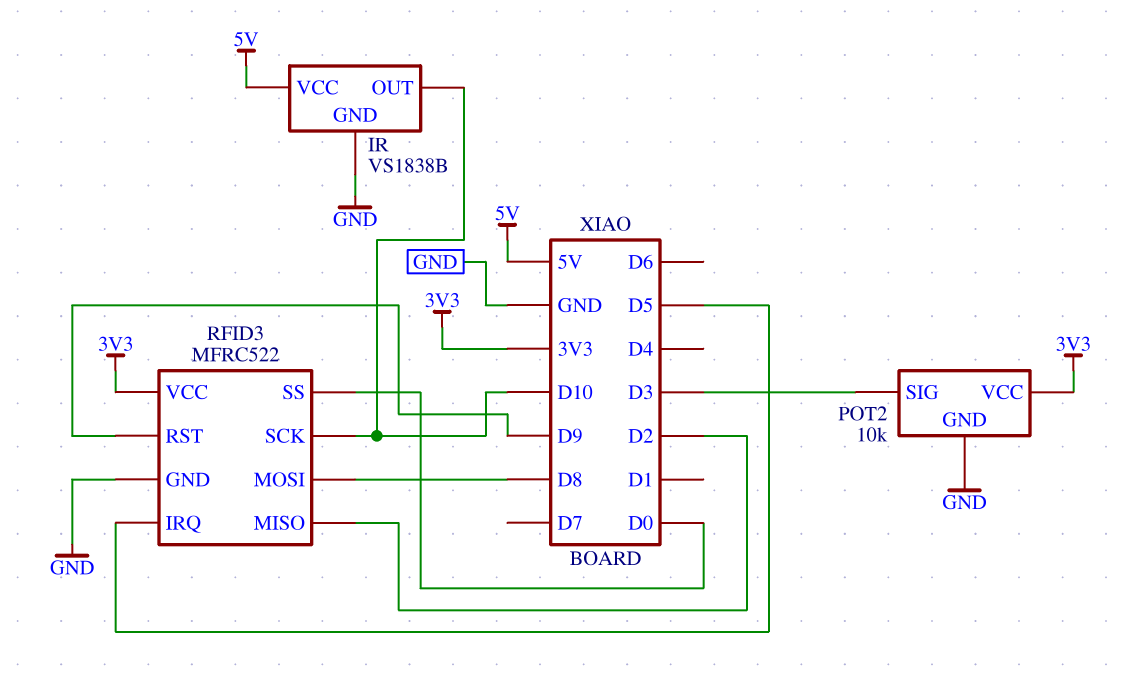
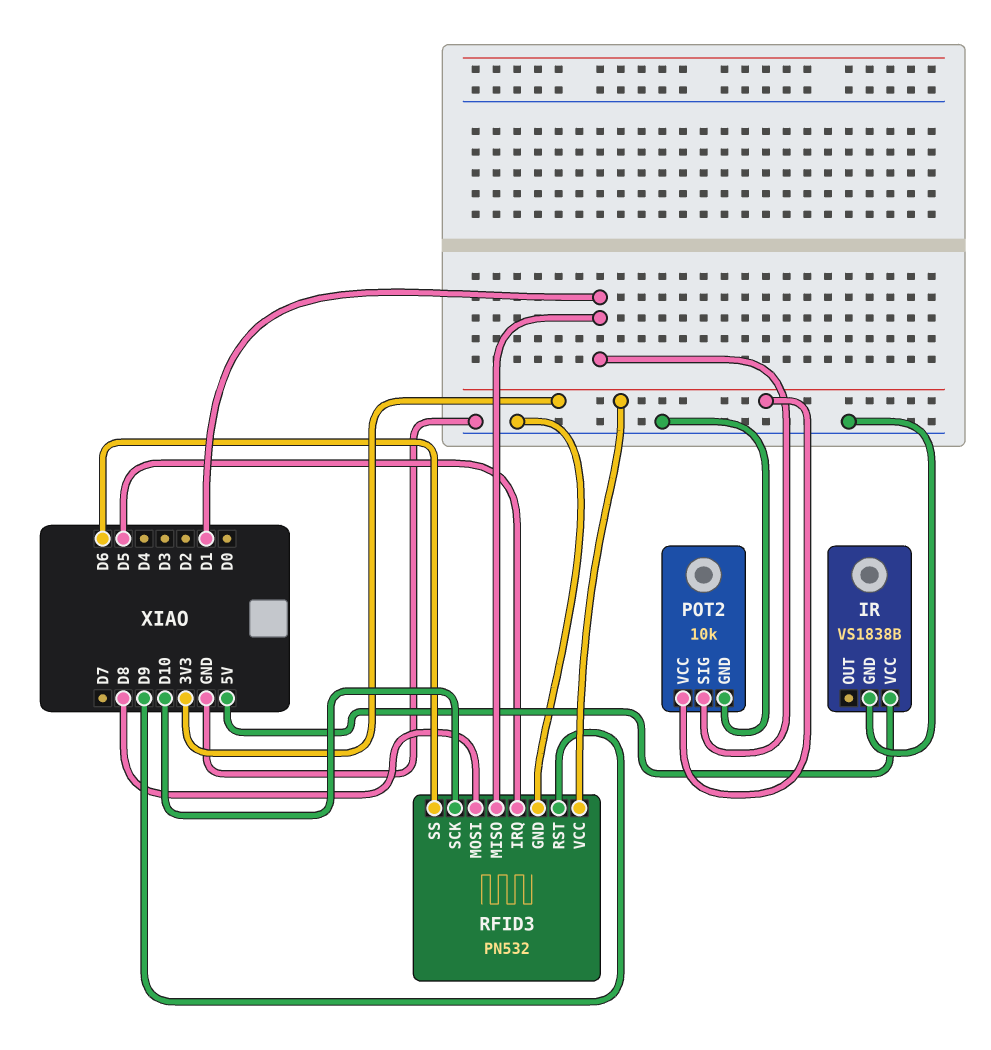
IR pin OUT: D10 -> none
POT2 pin SIG: D3 -> D1
RFID3: MFRC522 -> PN532
RFID3 pin MISO: D2 -> D1
RFID3 pin SS: D0 -> D6

